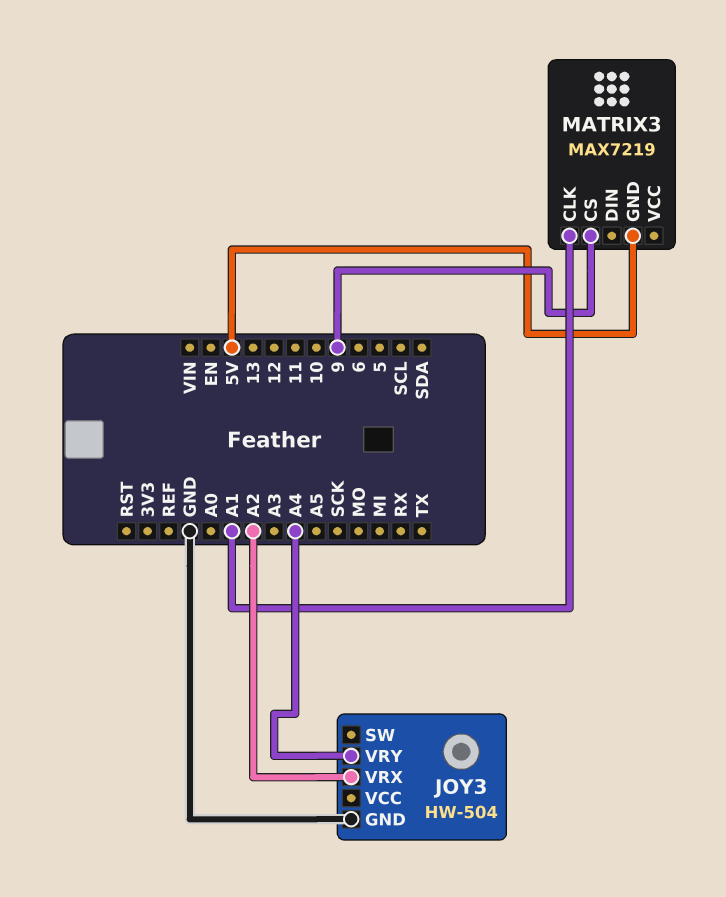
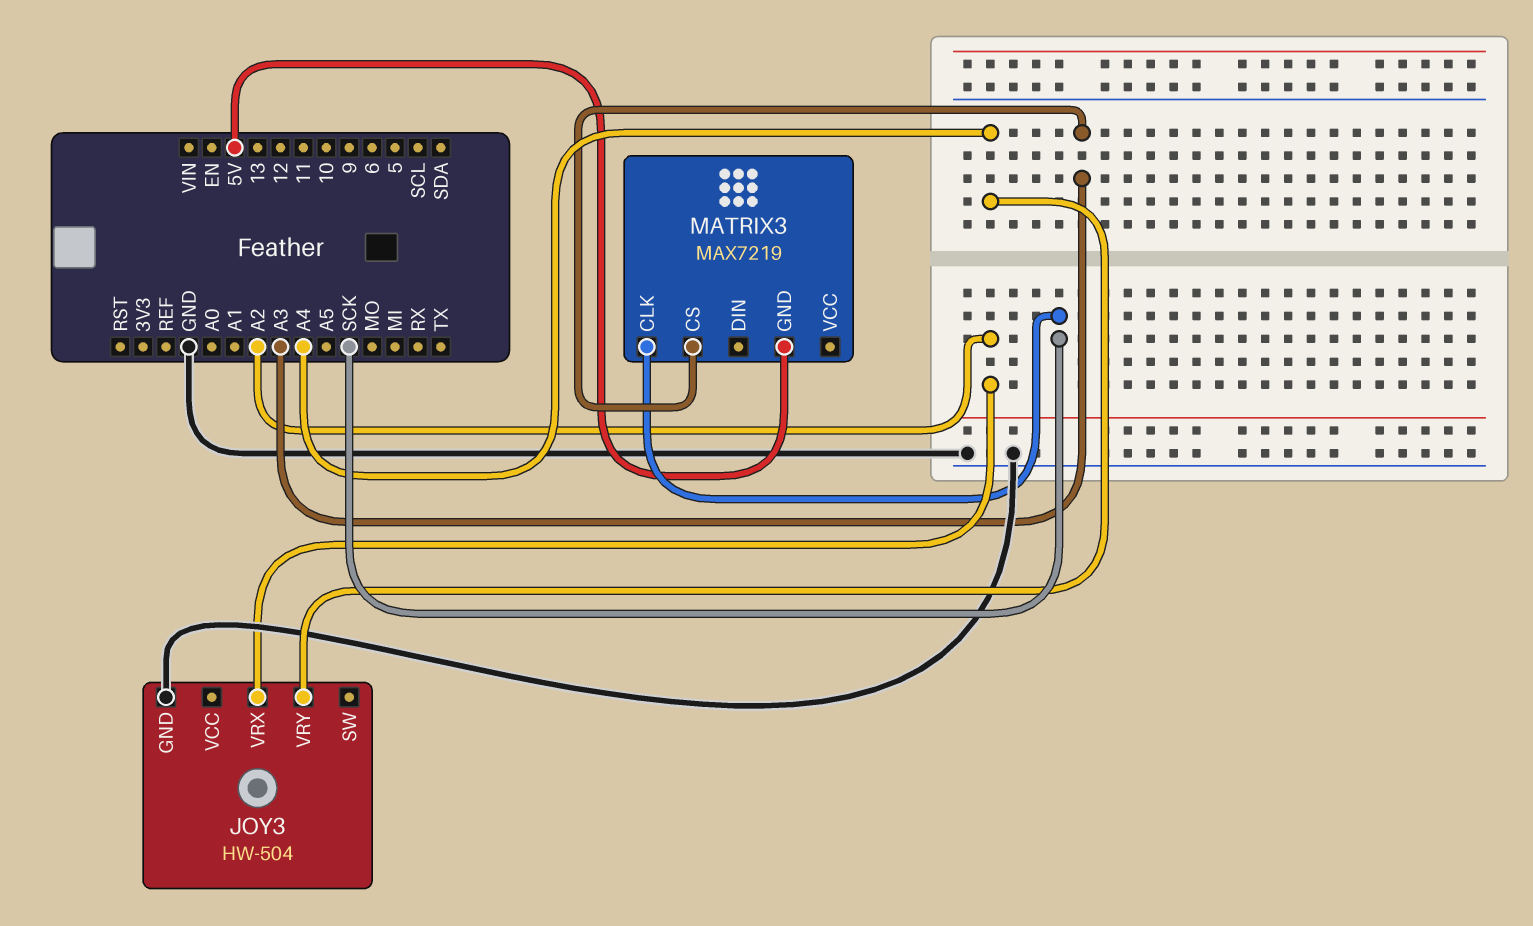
MATRIX3 pin CLK: A1 -> SCK
MATRIX3 pin CS: 9 -> A3

